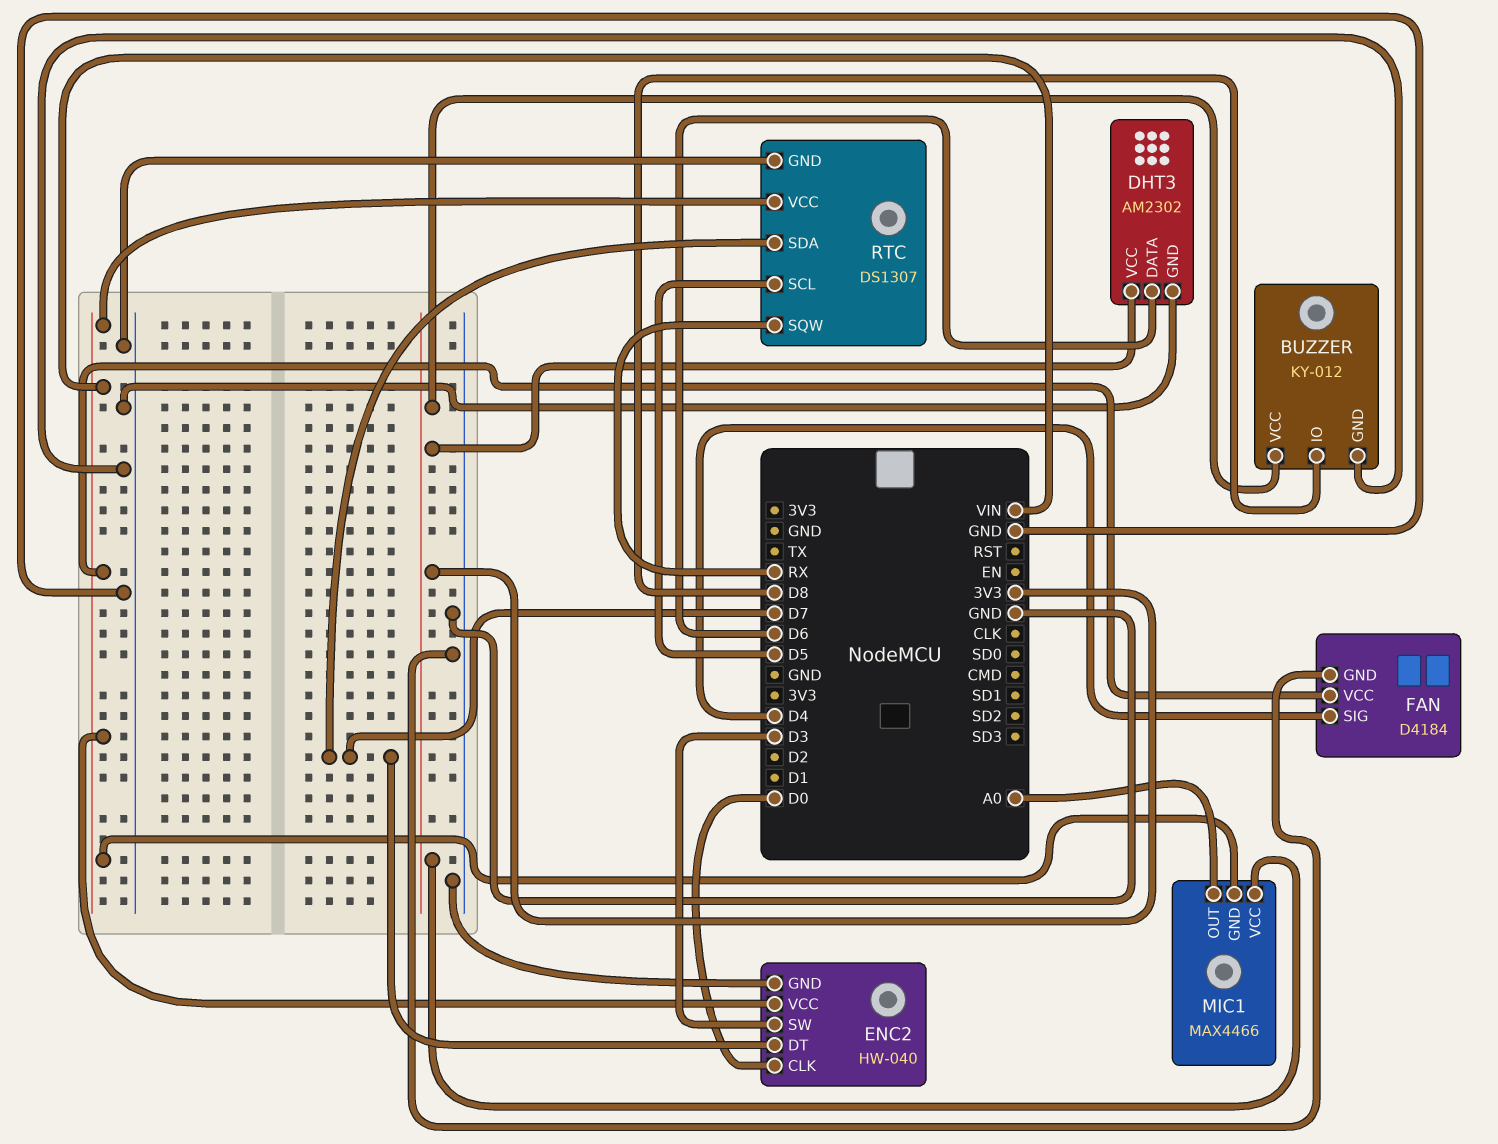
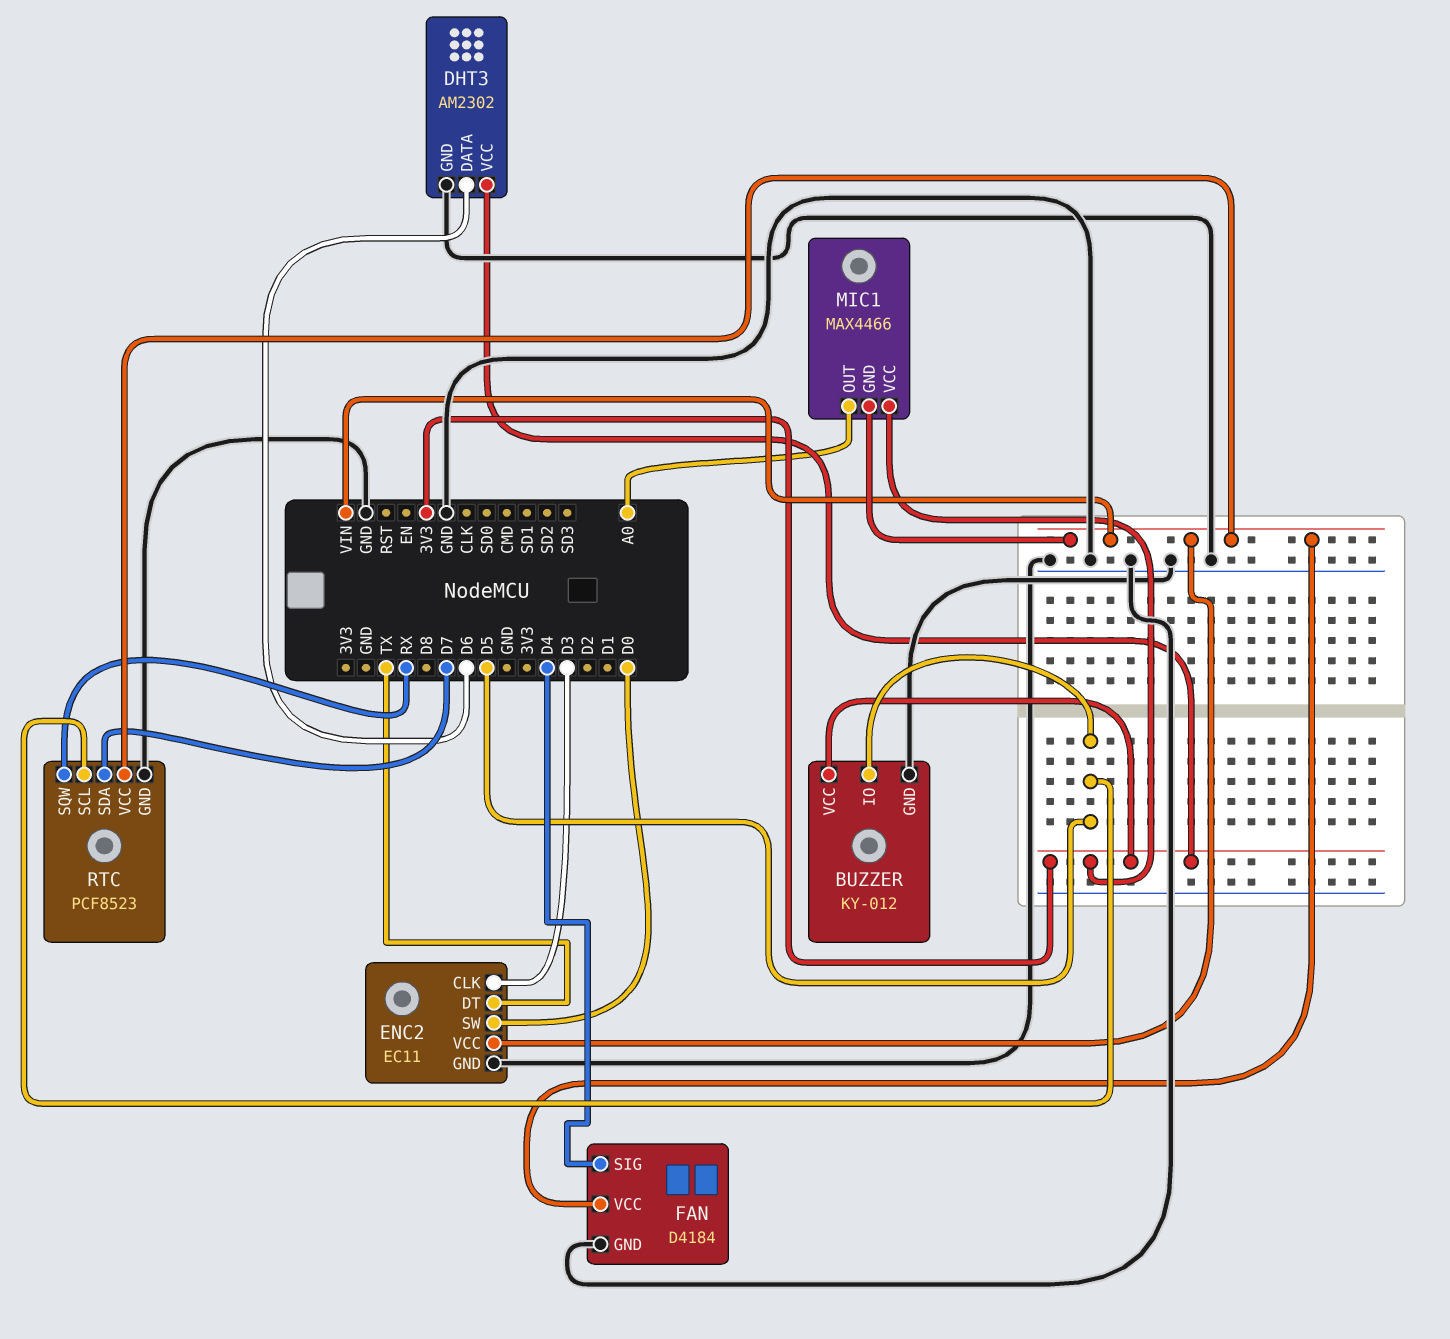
BUZZER pin IO: D8 -> D5
ENC2: HW-040 -> EC11
ENC2 pin CLK: D0 -> D3
ENC2 pin DT: D7 -> TX
ENC2 pin SW: D3 -> D0
RTC: DS1307 -> PCF8523

